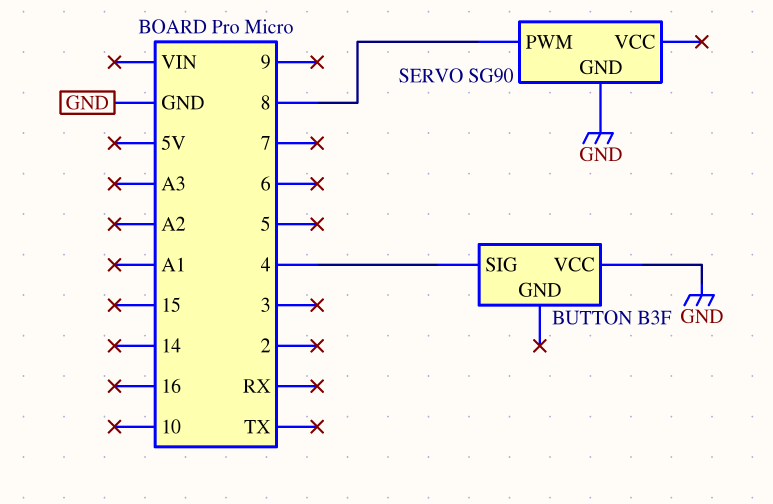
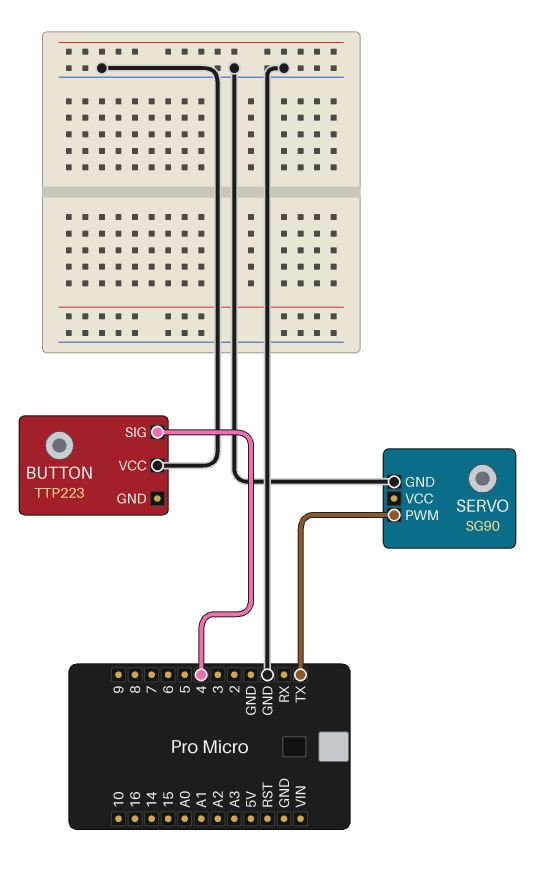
BUTTON: B3F -> TTP223
SERVO pin PWM: 8 -> TX

